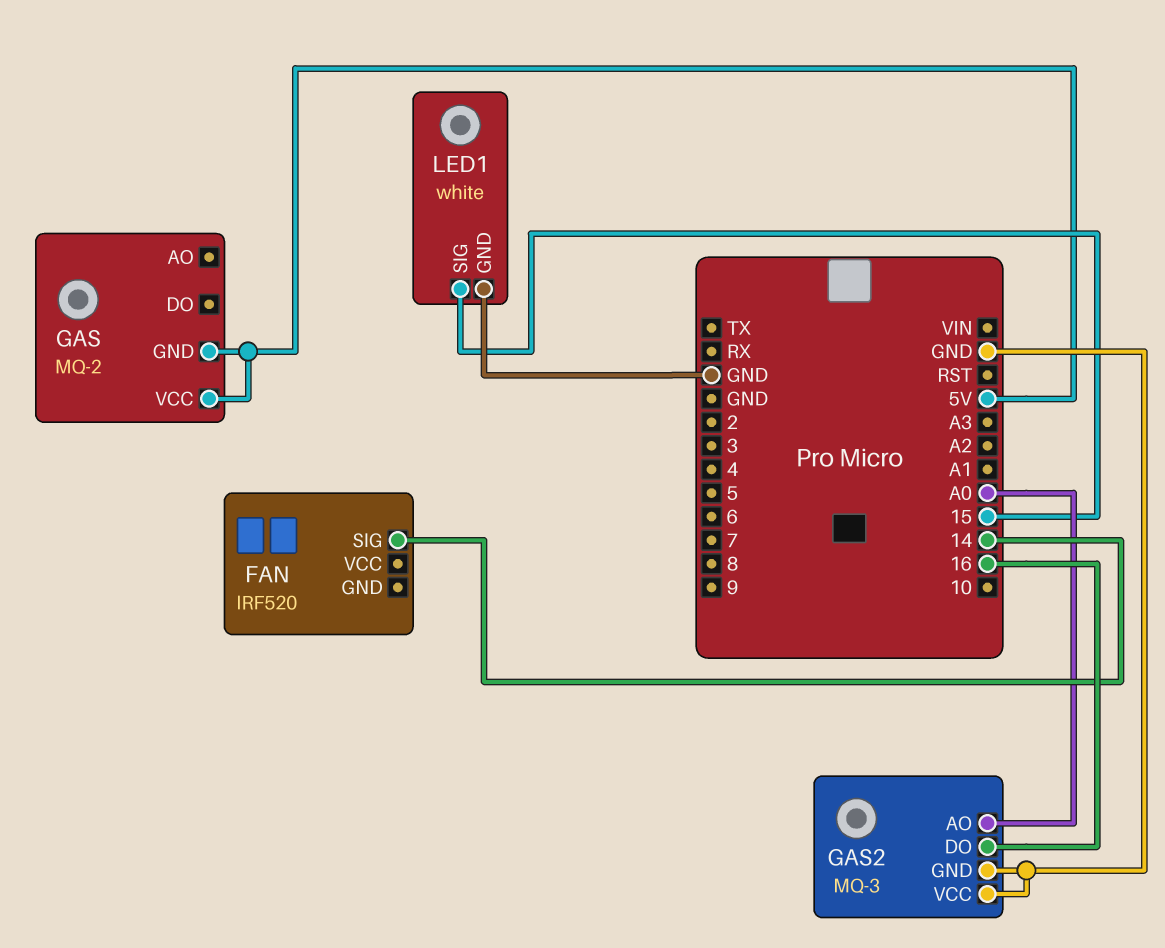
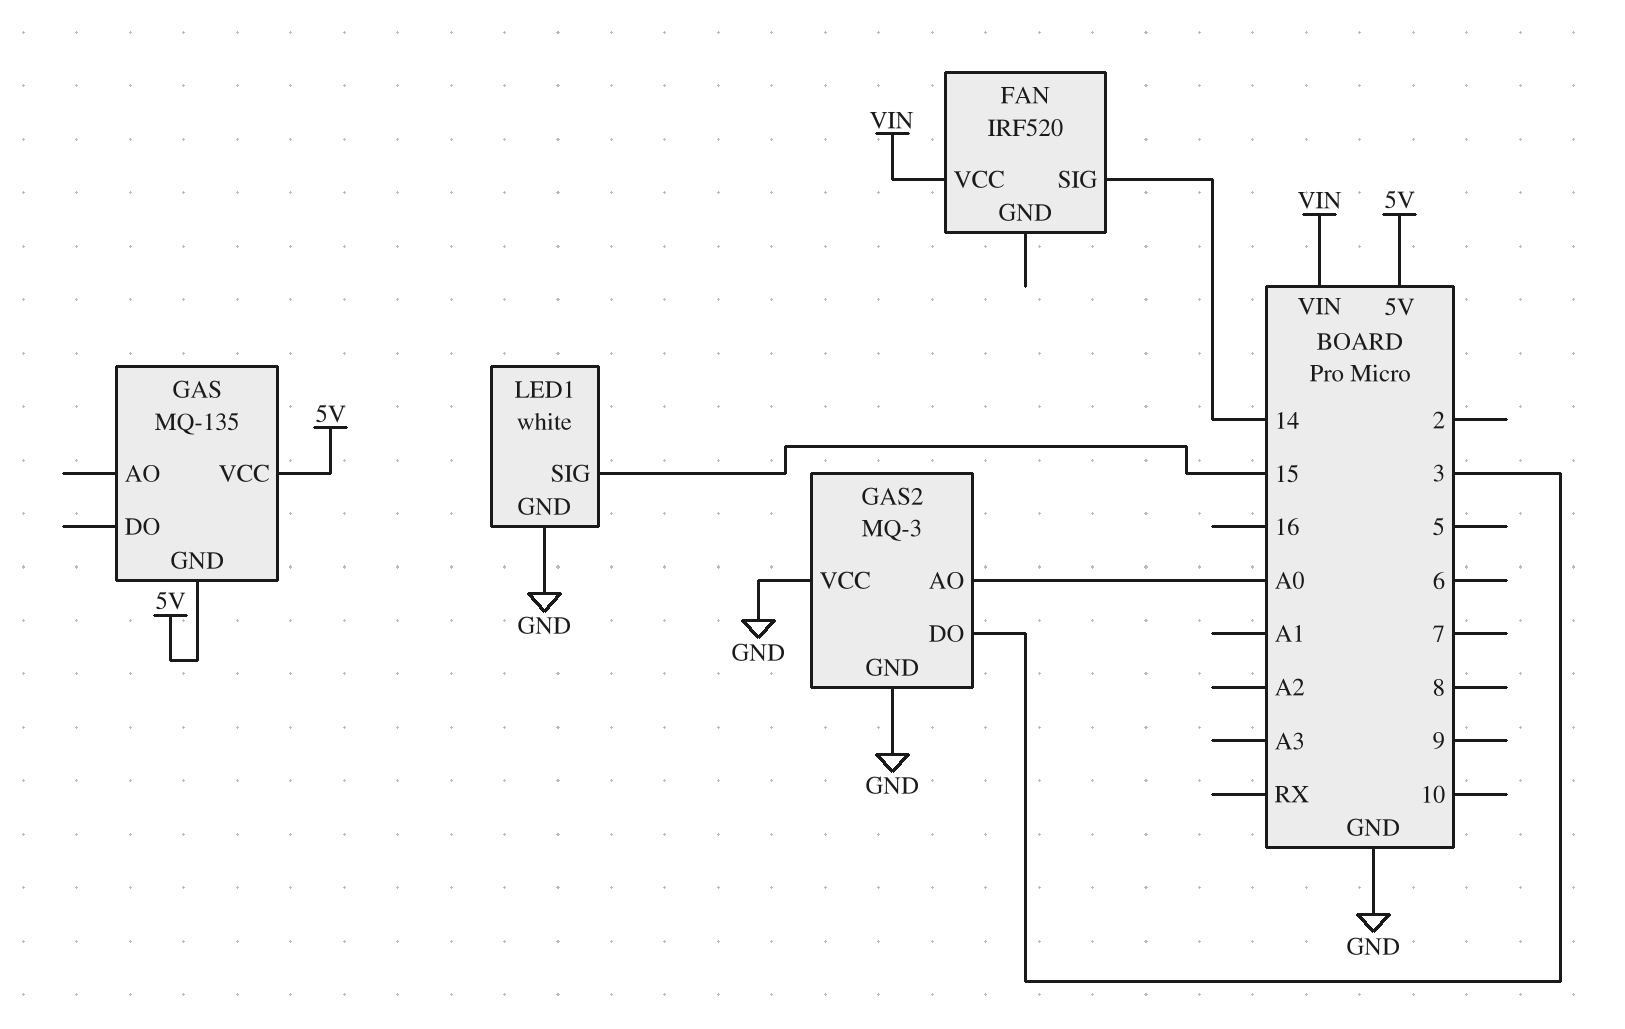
FAN pin VCC: none -> VIN
GAS: MQ-2 -> MQ-135
GAS2 pin DO: 16 -> 3

